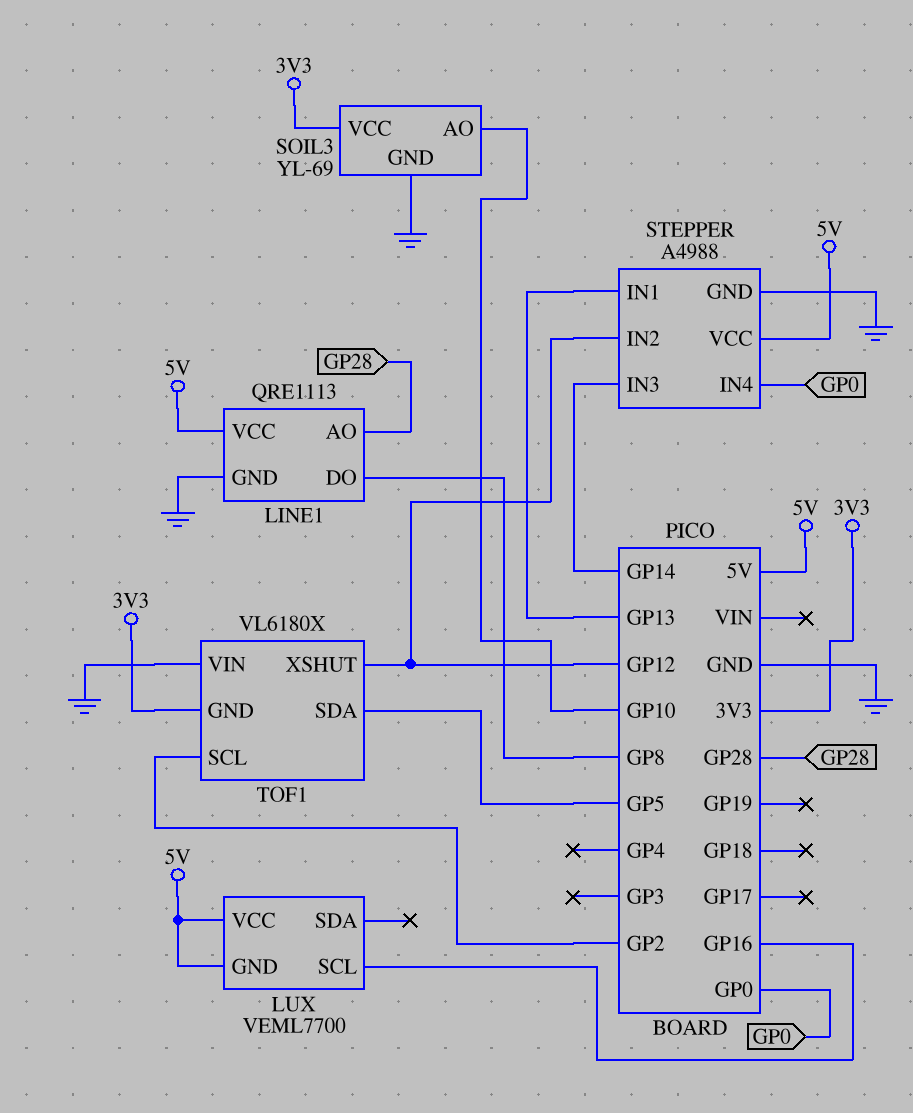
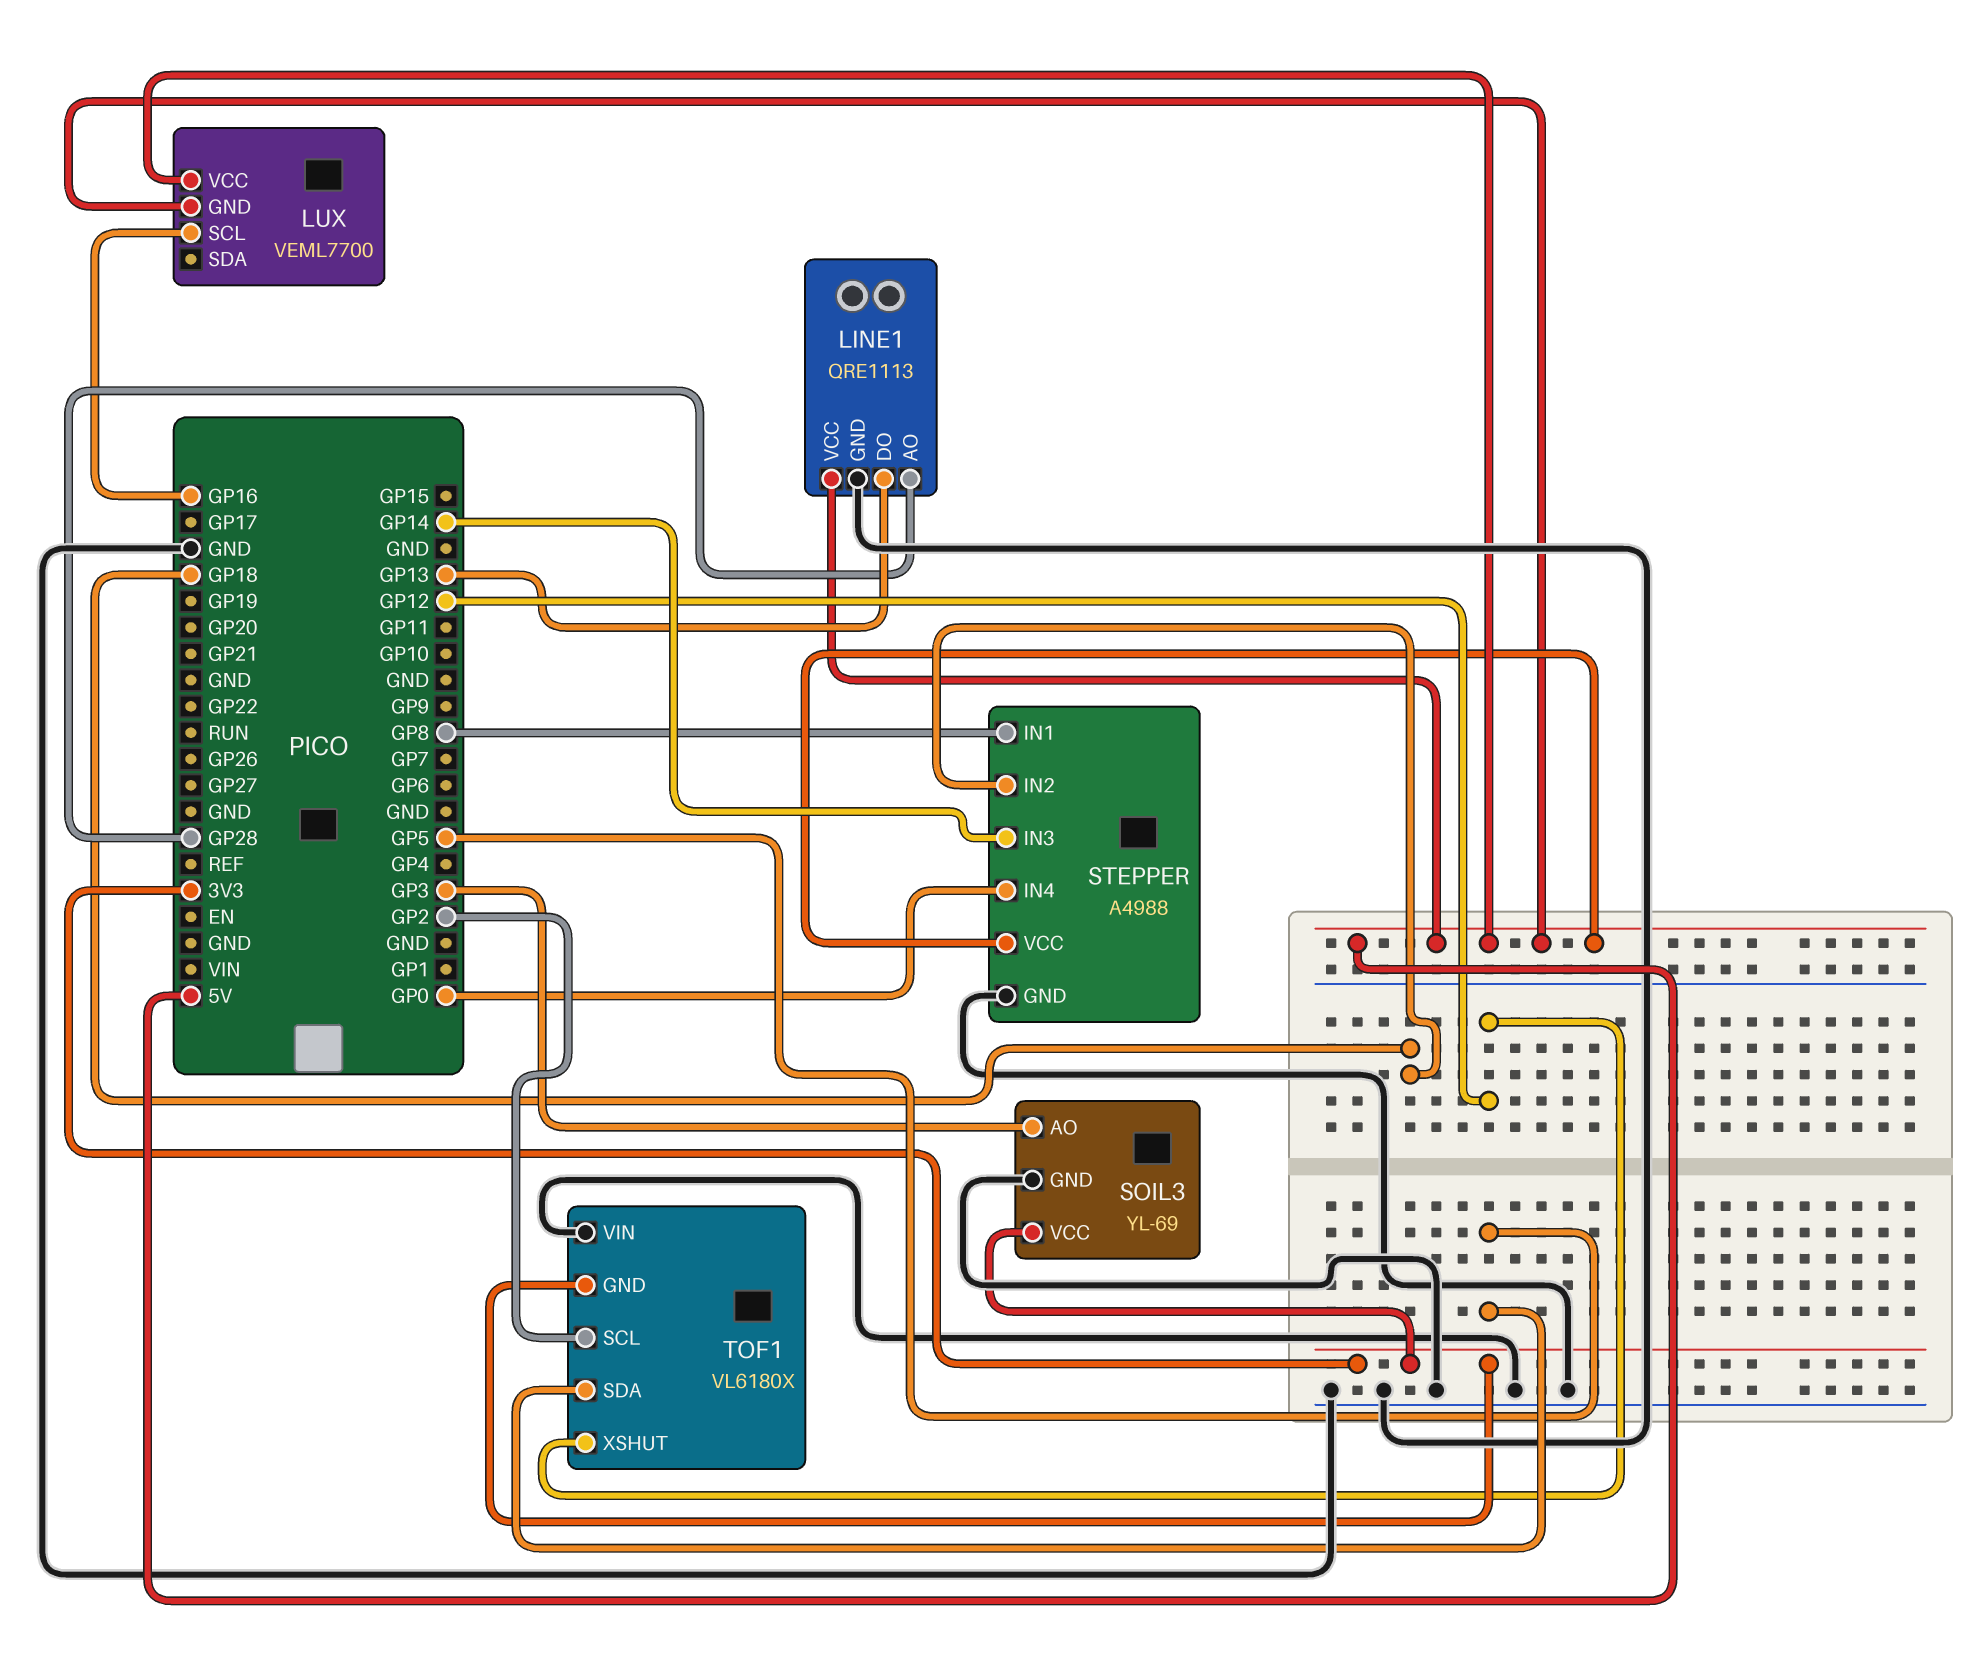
LINE1 pin DO: GP8 -> GP13
SOIL3 pin AO: GP10 -> GP3
STEPPER pin IN1: GP13 -> GP8
STEPPER pin IN2: GP12 -> GP18

